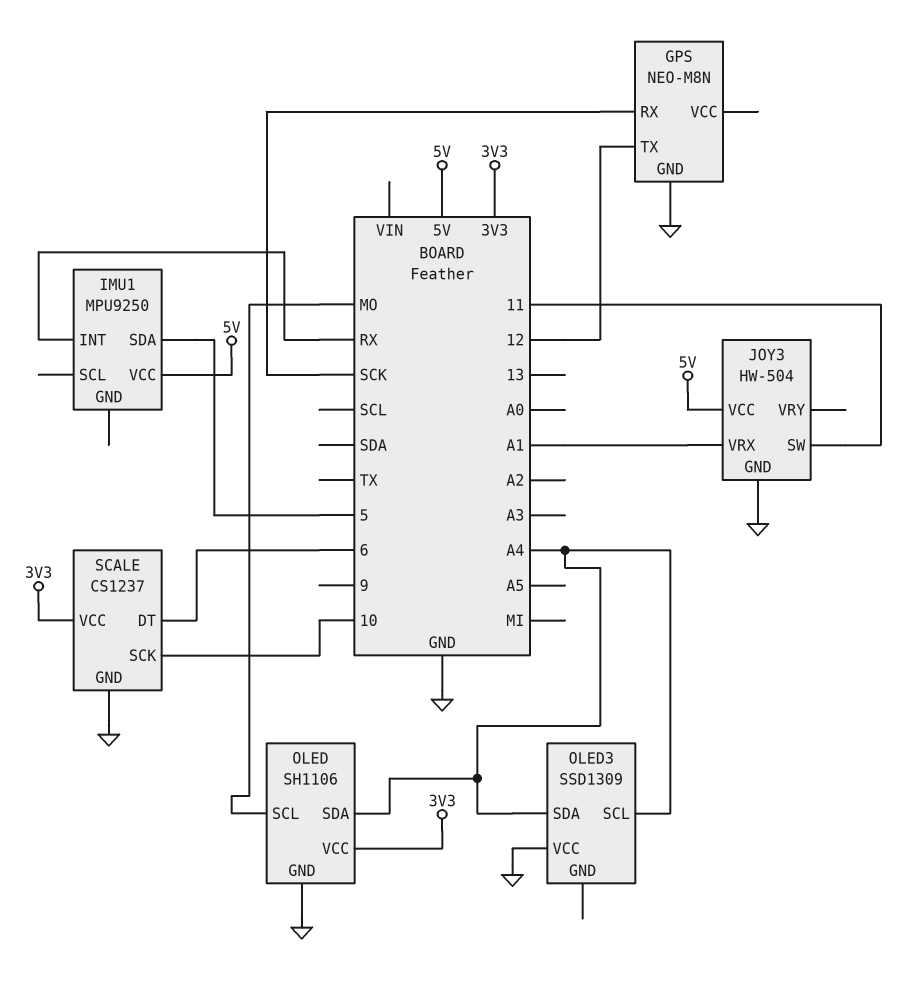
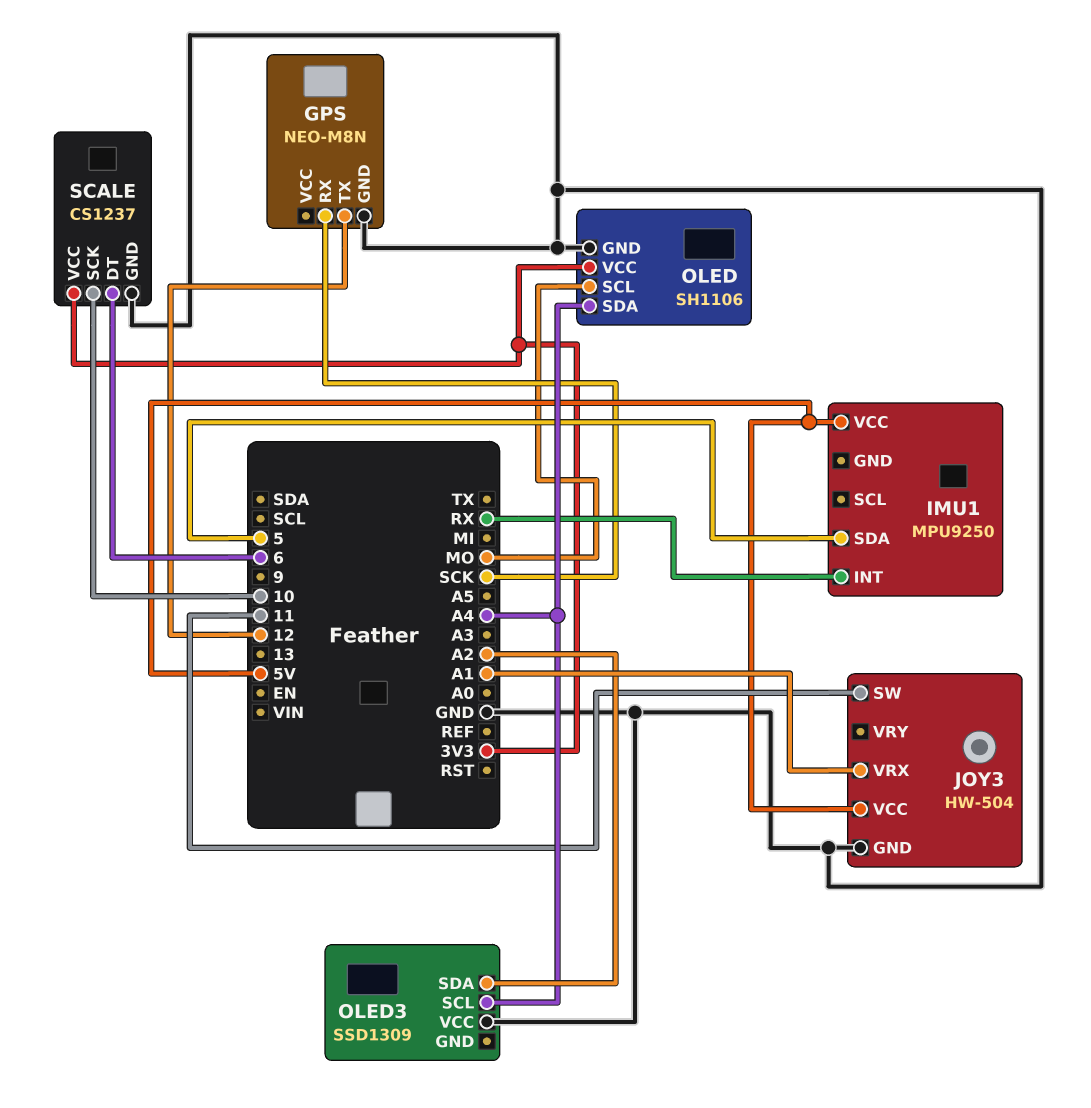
OLED3 pin SDA: A4 -> A2

